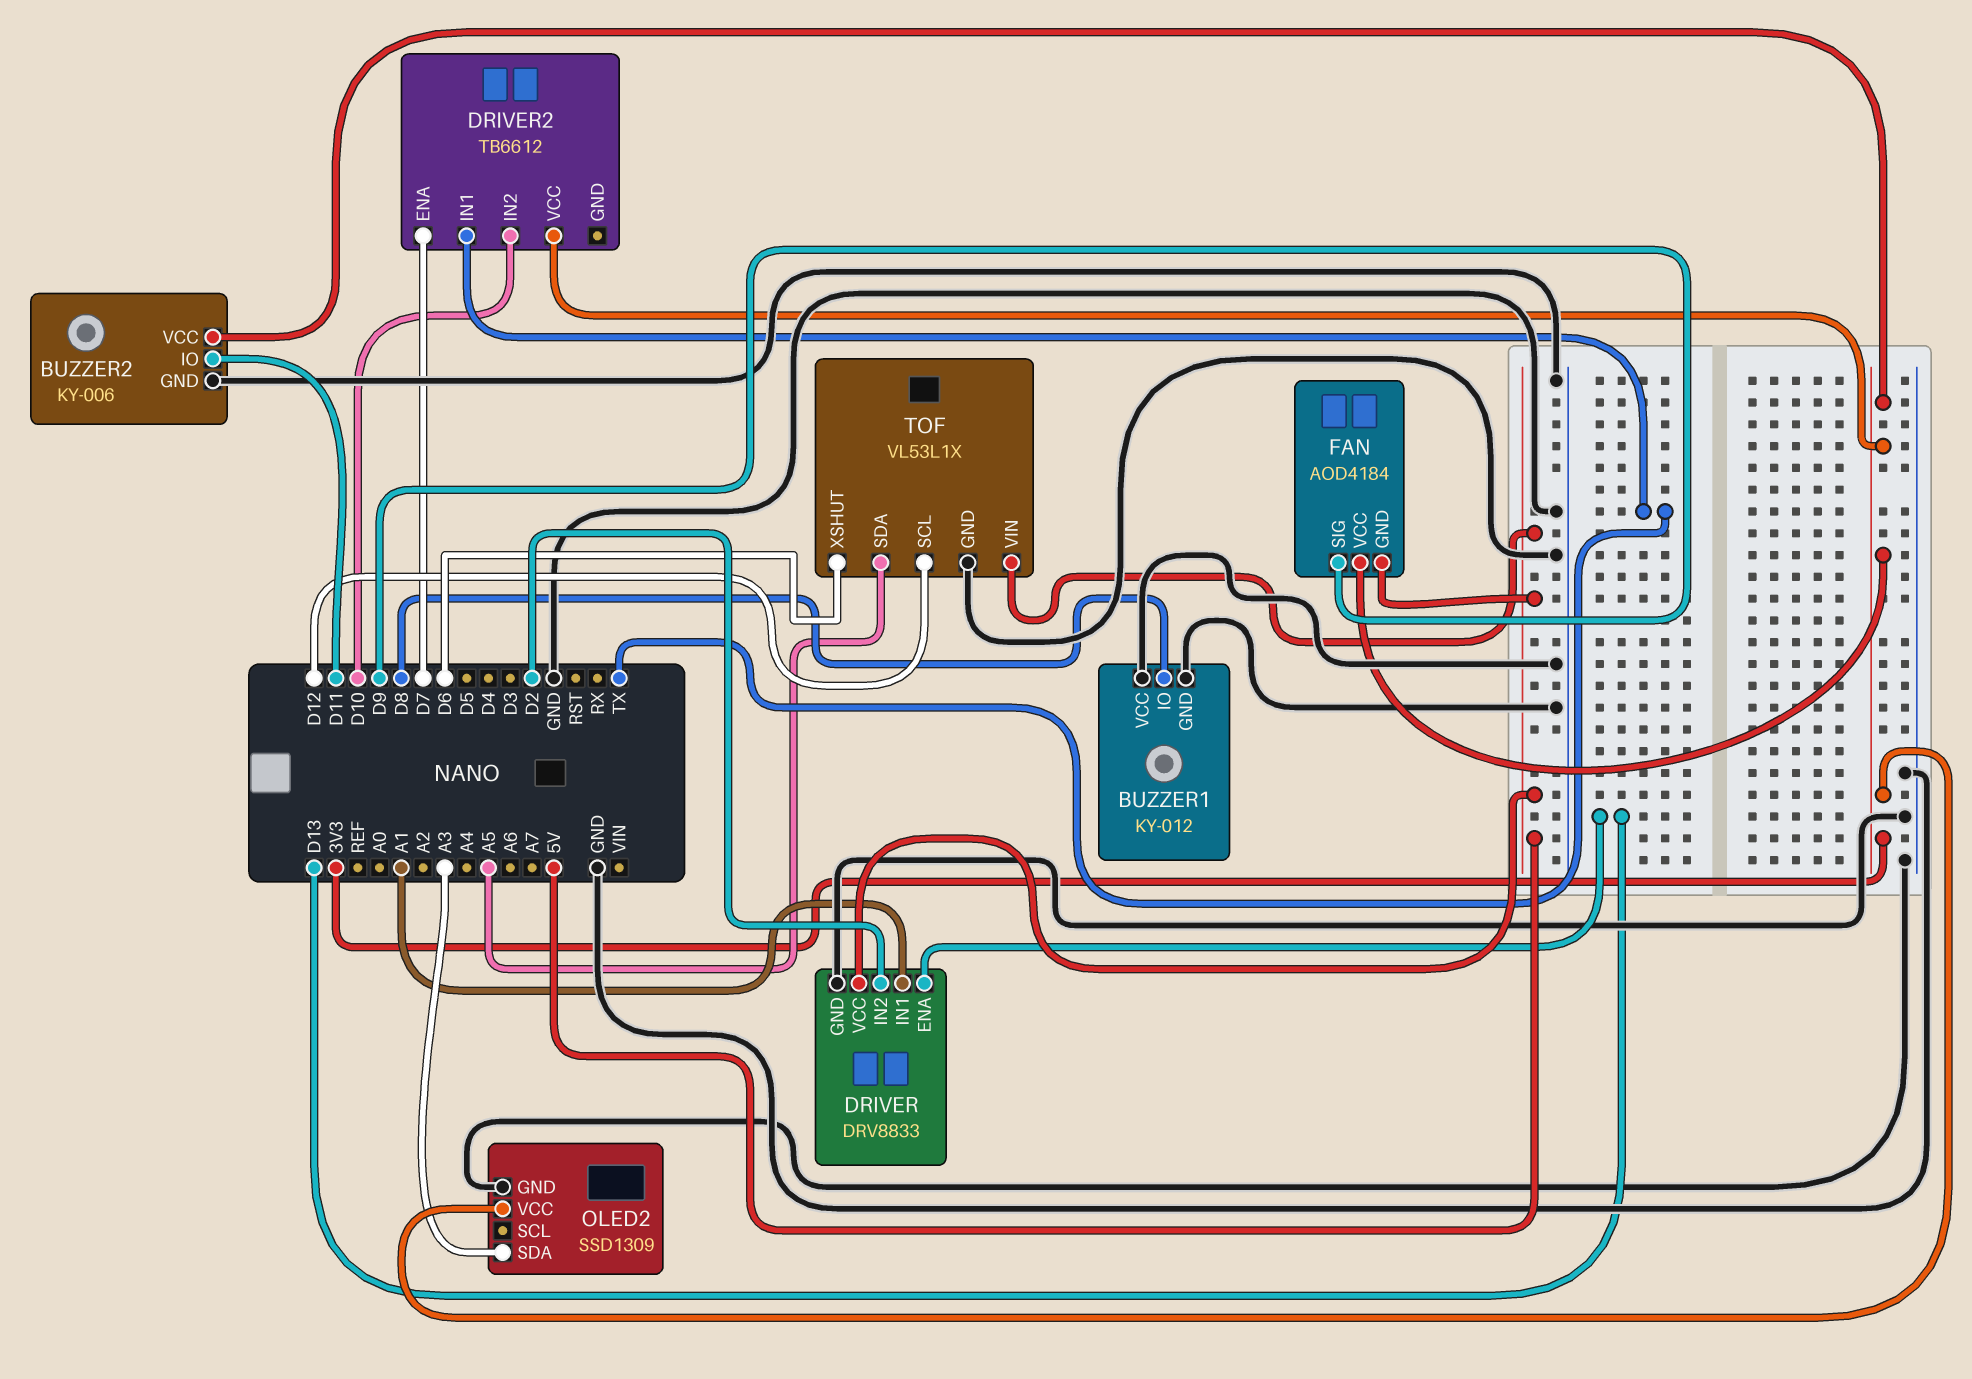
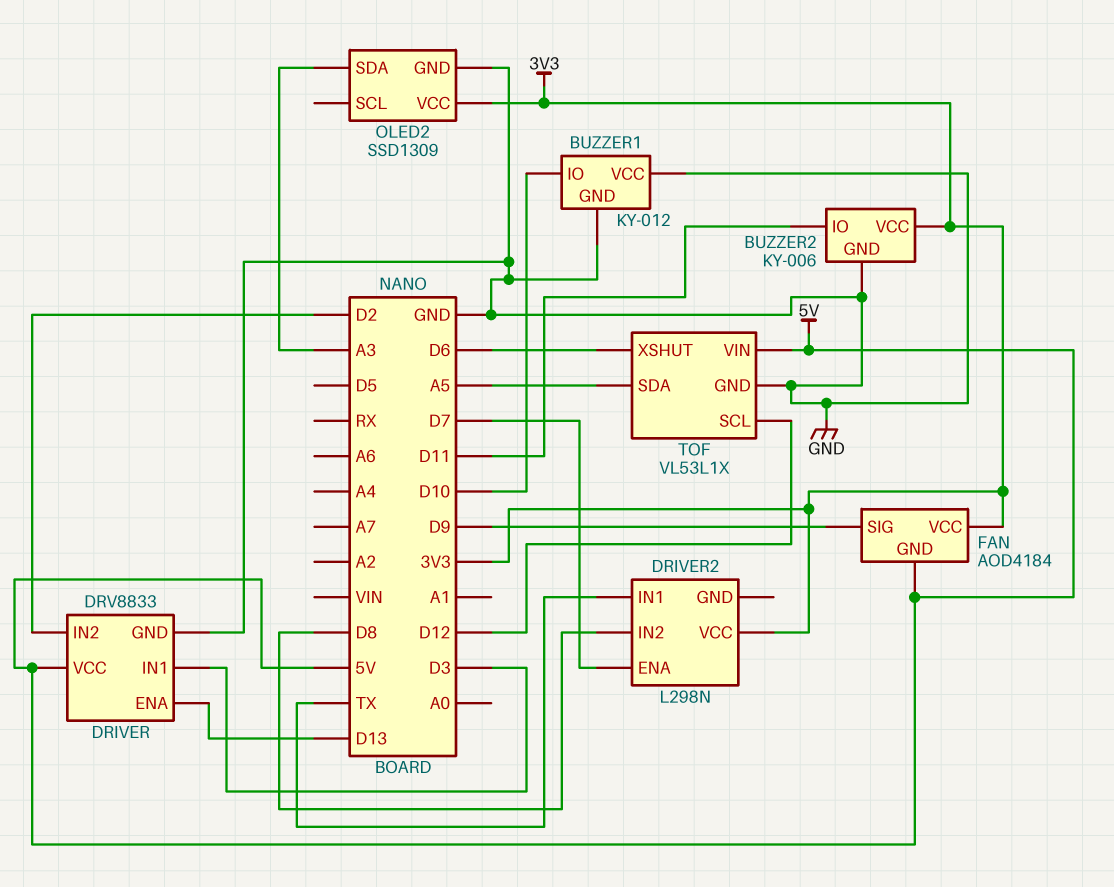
BUZZER1 pin IO: D8 -> D10
DRIVER pin IN1: A1 -> D3
DRIVER2: TB6612 -> L298N
DRIVER2 pin IN2: D10 -> D8

